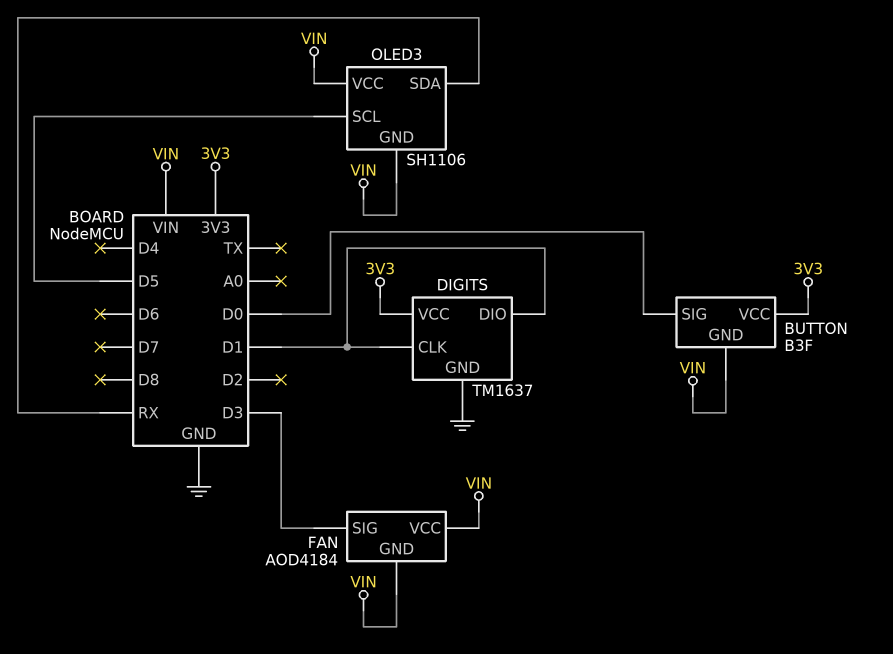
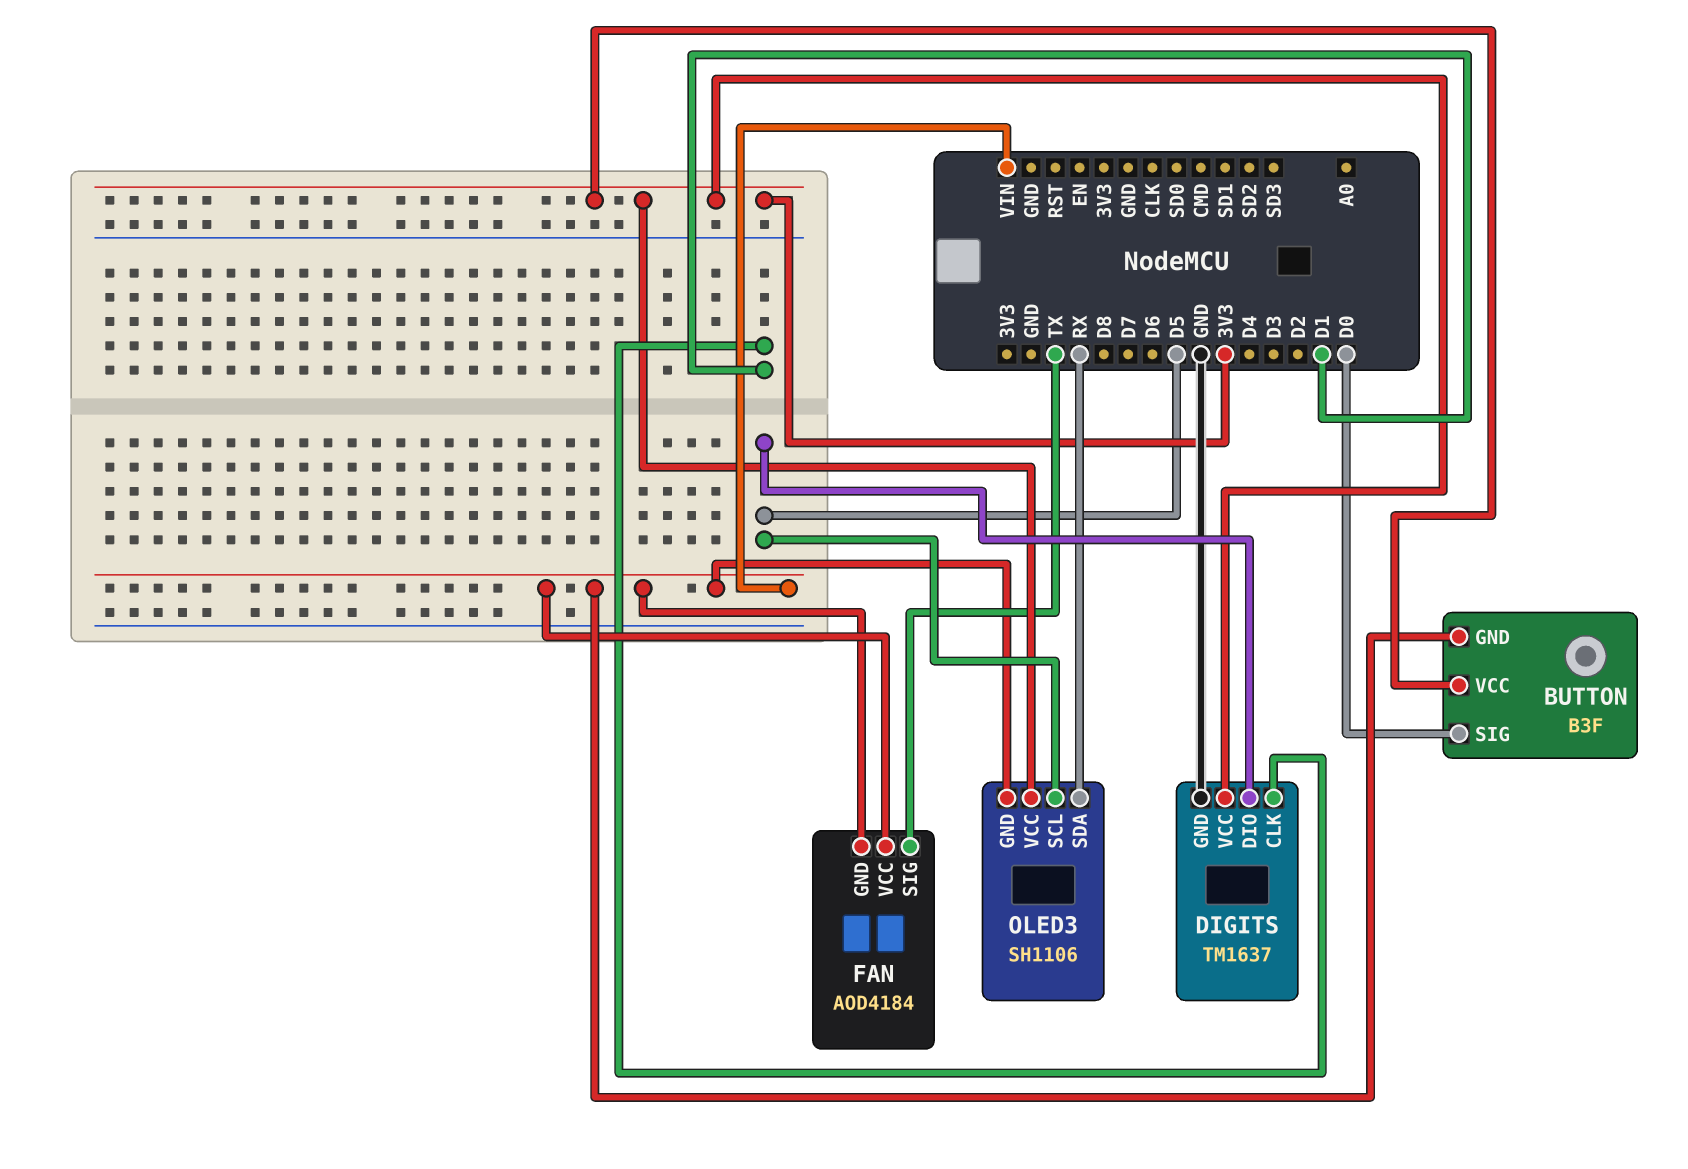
DIGITS pin DIO: D1 -> D5
FAN pin SIG: D3 -> TX
OLED3 pin VCC: VIN -> 3V3

